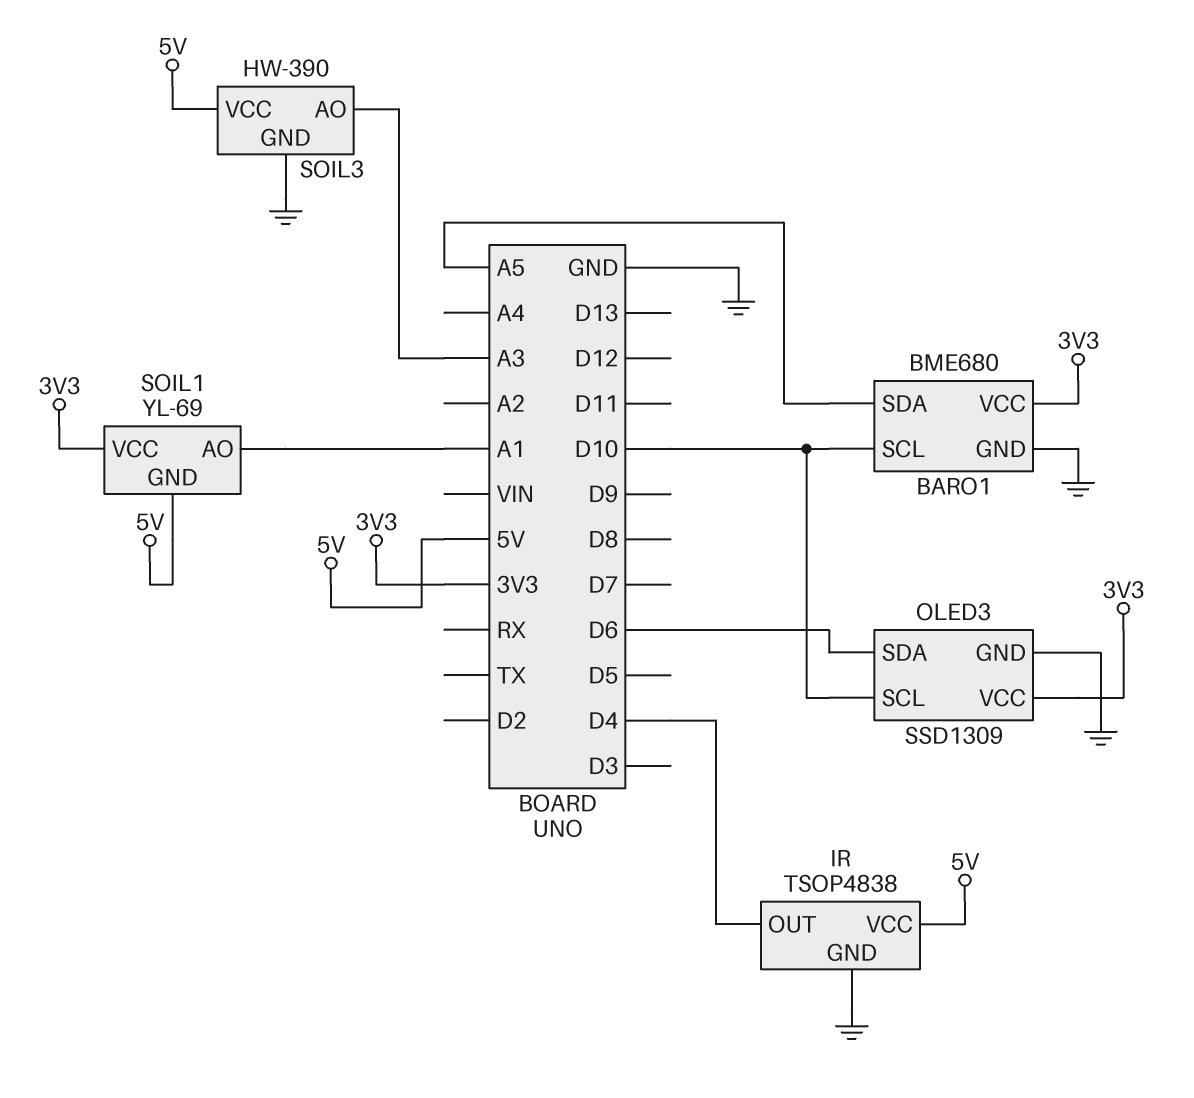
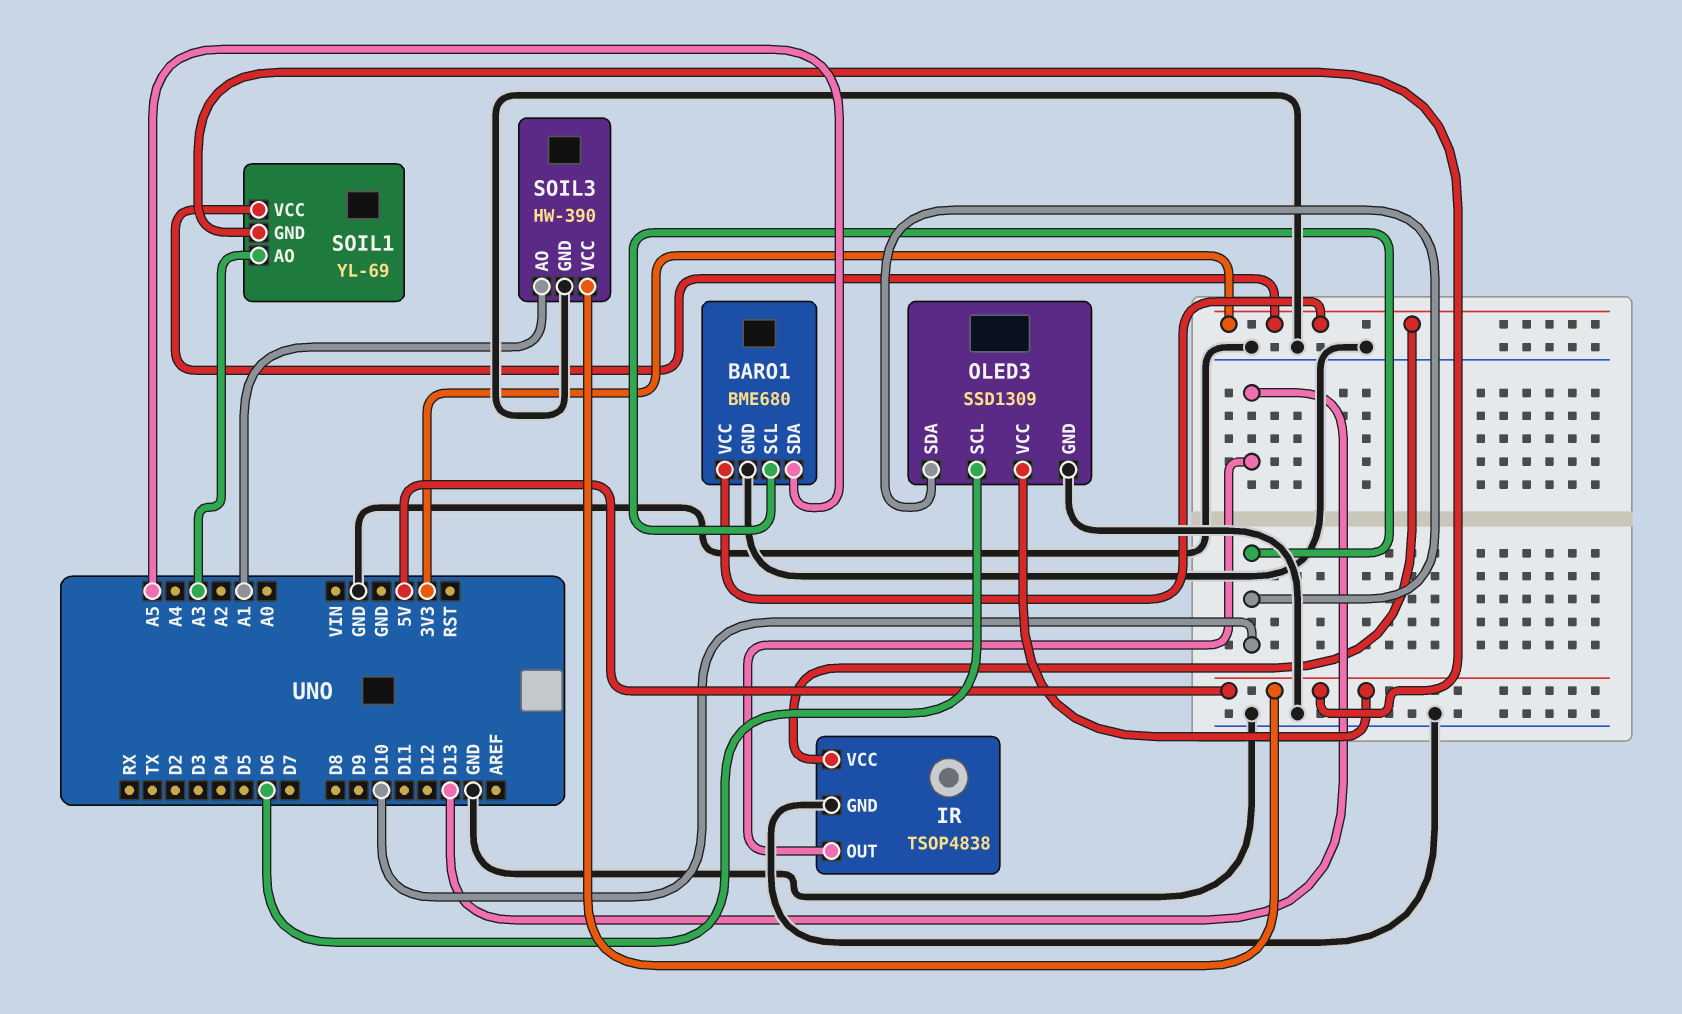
IR pin OUT: D4 -> D13
IR pin VCC: 5V -> 3V3
OLED3 pin SCL: D10 -> D6
OLED3 pin SDA: D6 -> D10
OLED3 pin VCC: 3V3 -> 5V
SOIL1 pin AO: A1 -> A3
SOIL3 pin AO: A3 -> A1

